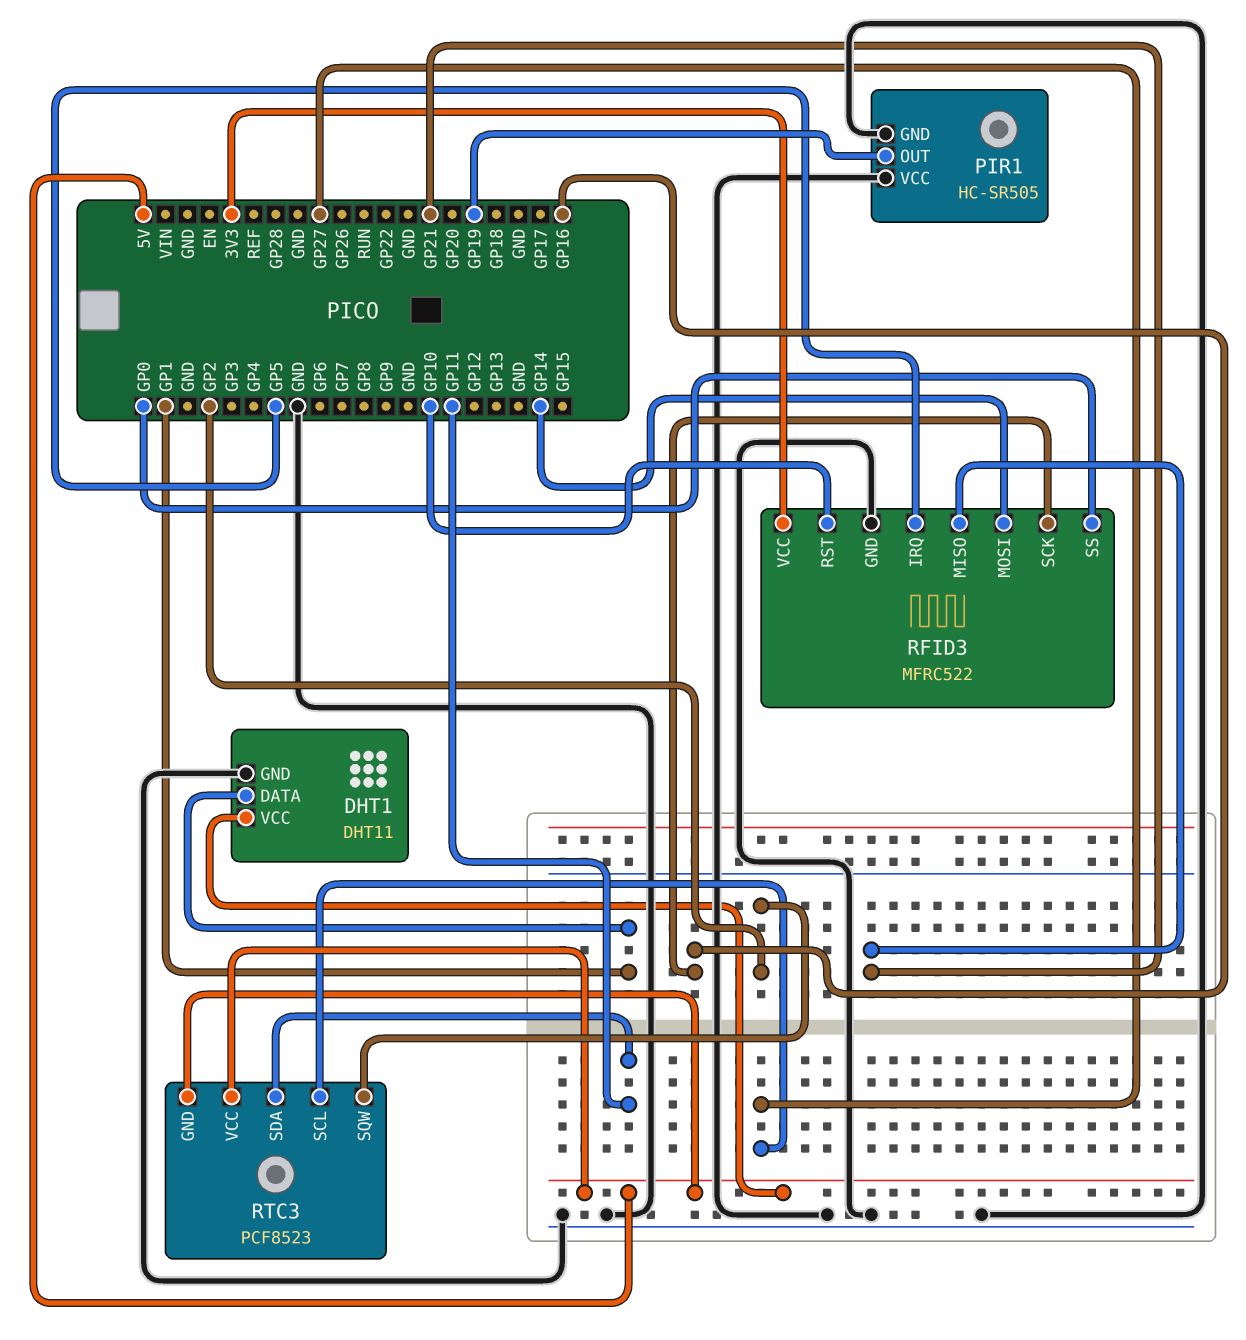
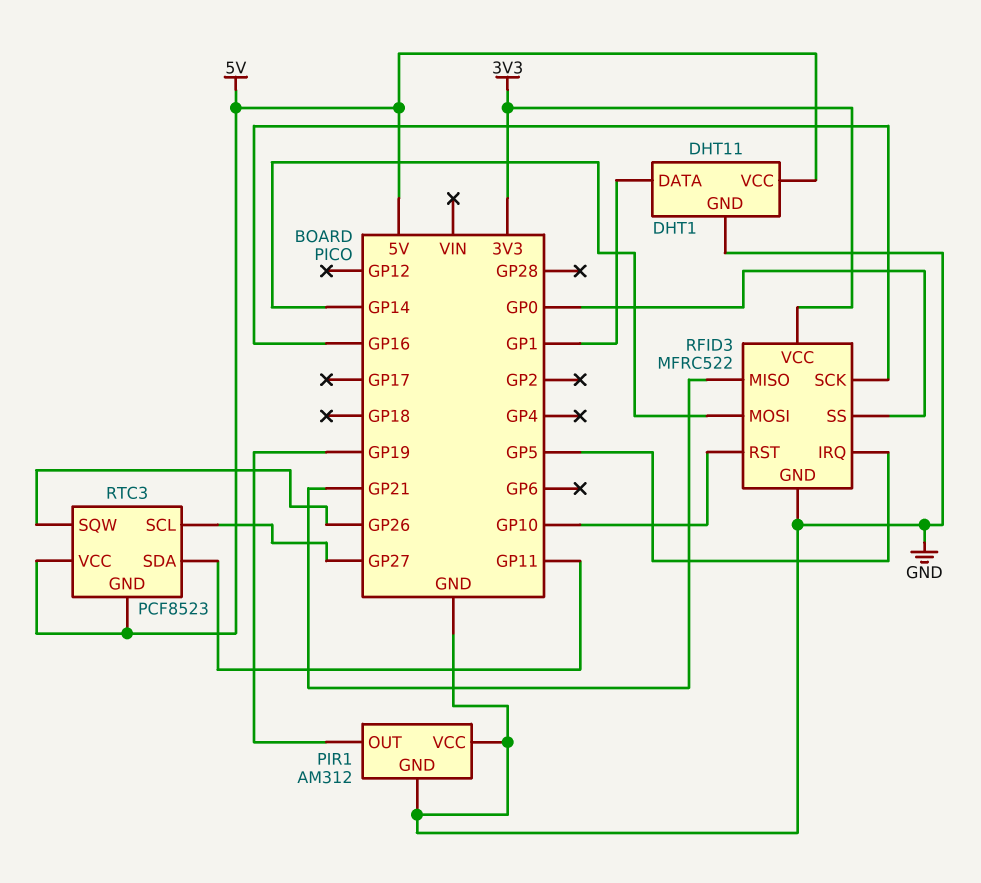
PIR1: HC-SR505 -> AM312
RTC3 pin SQW: GP2 -> GP26

